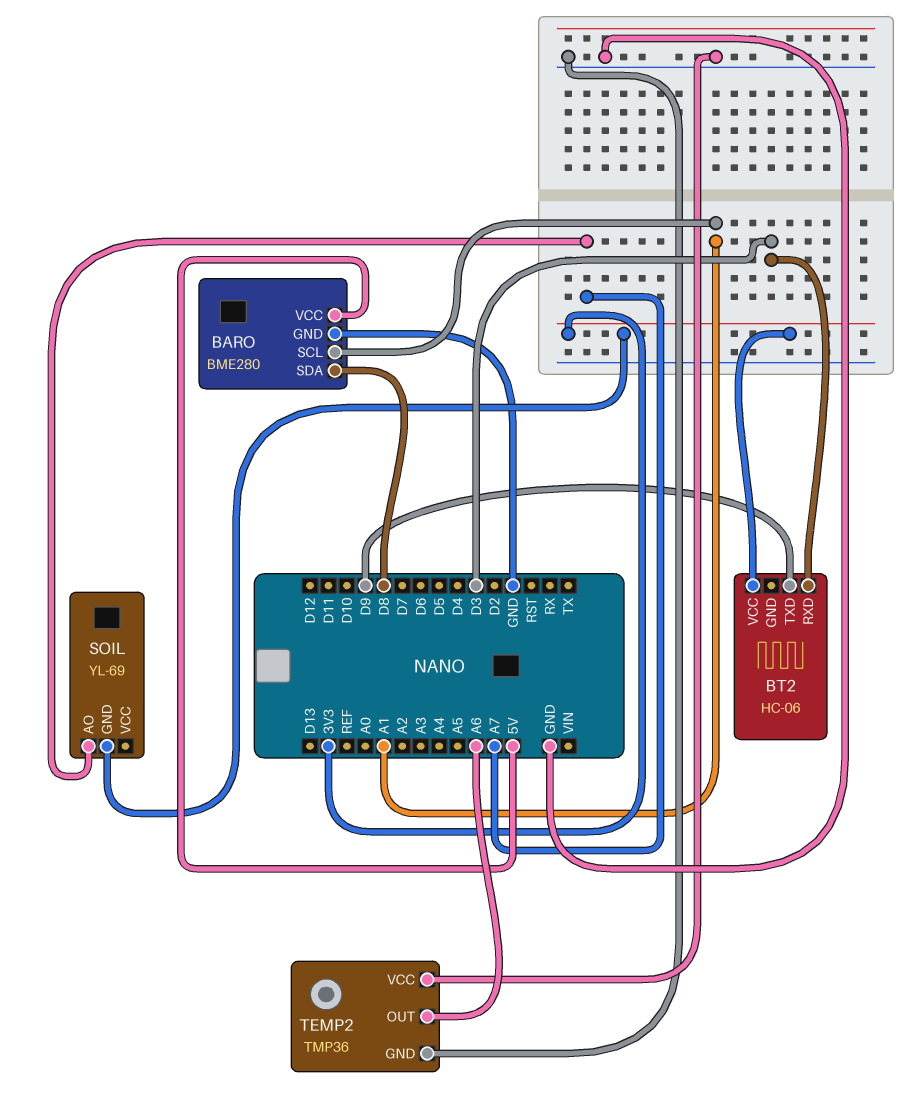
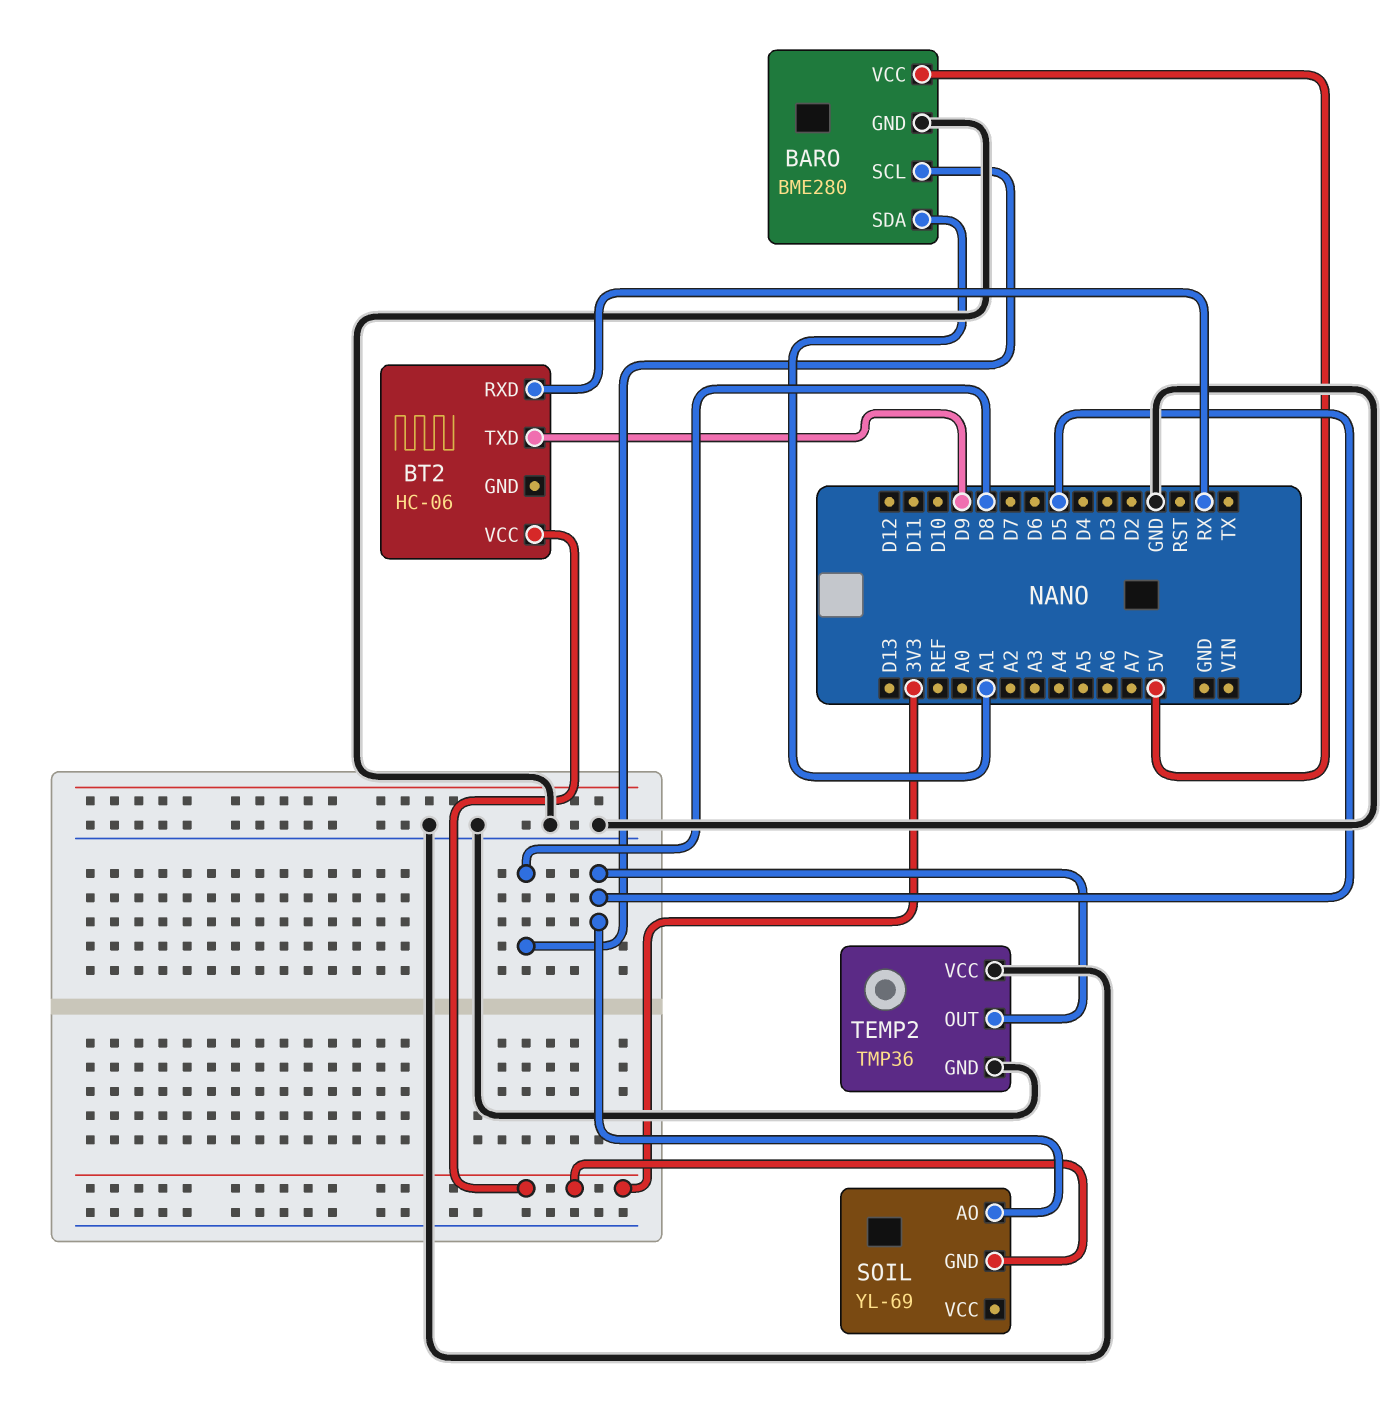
BARO pin SCL: A1 -> D8
BARO pin SDA: D8 -> A1
BT2 pin RXD: D3 -> RX
SOIL pin AO: A7 -> D5
TEMP2 pin OUT: A6 -> D5

